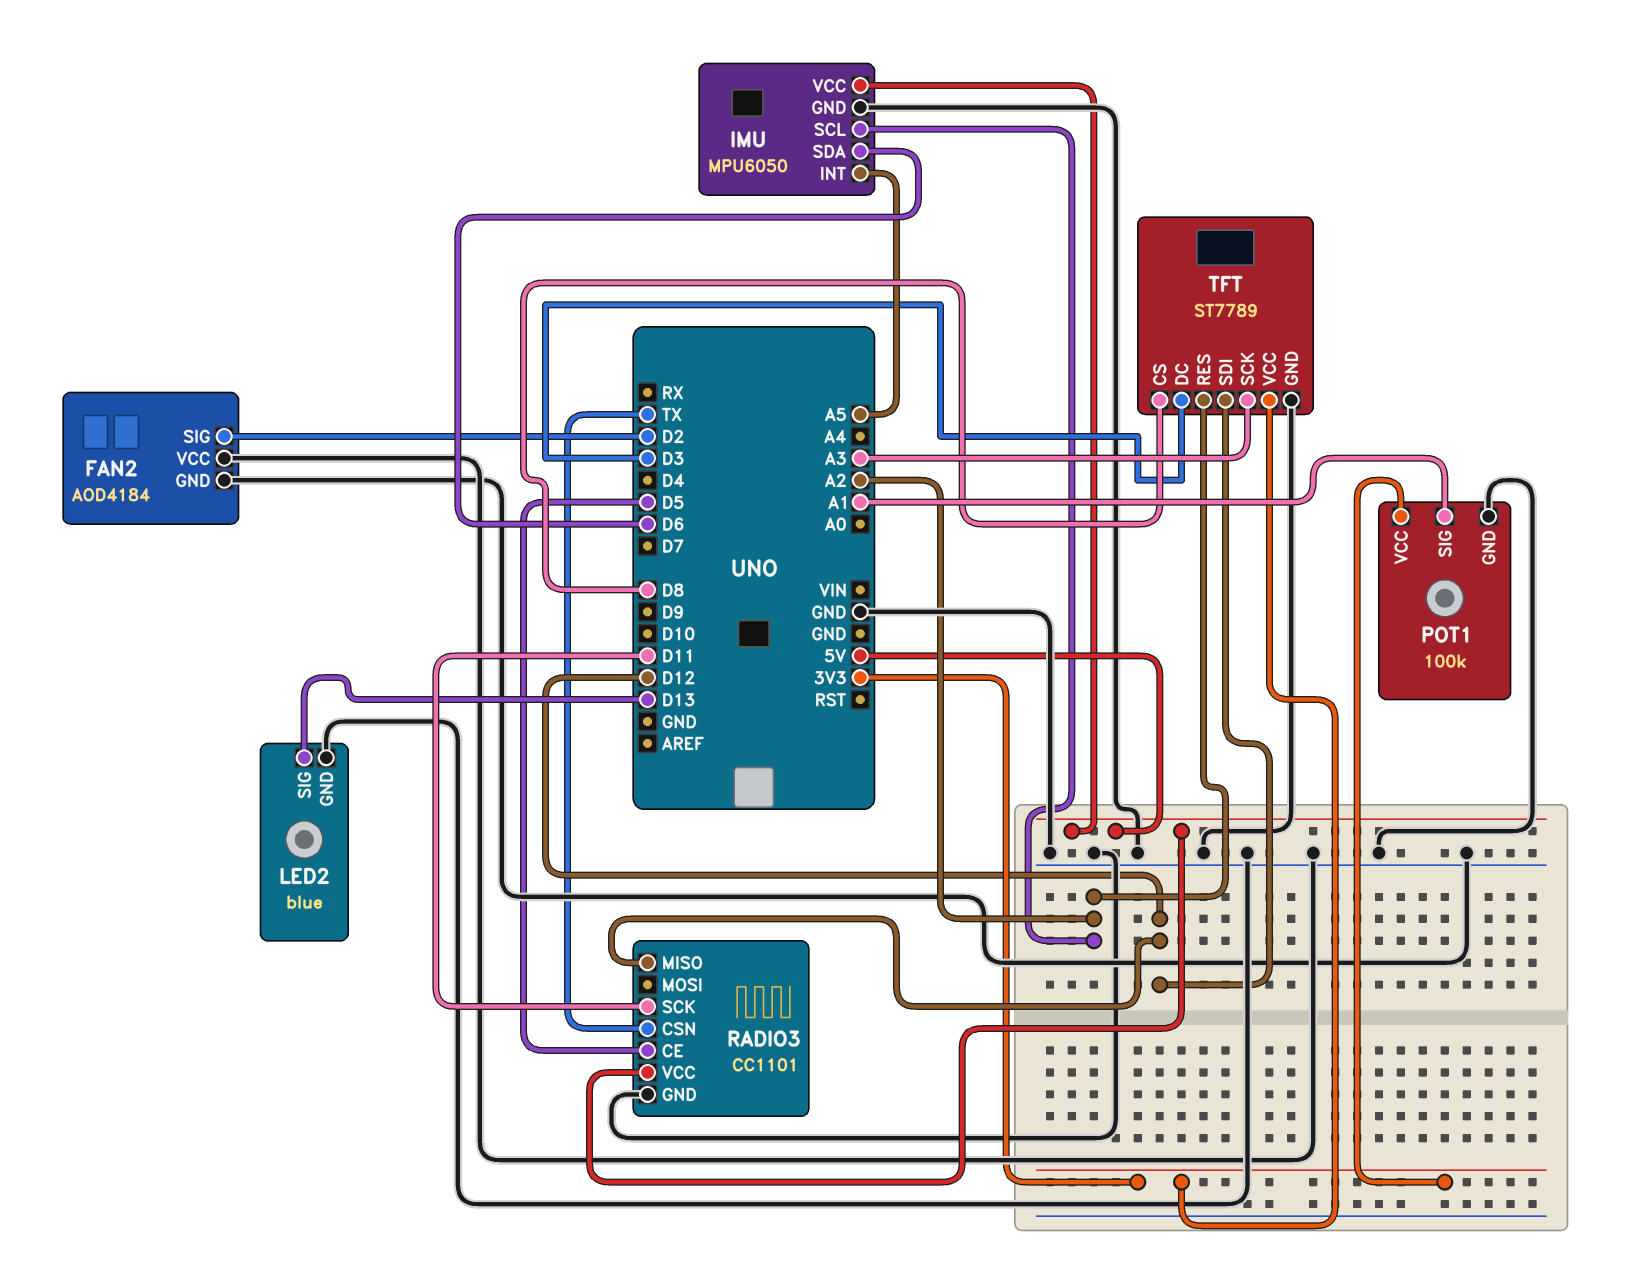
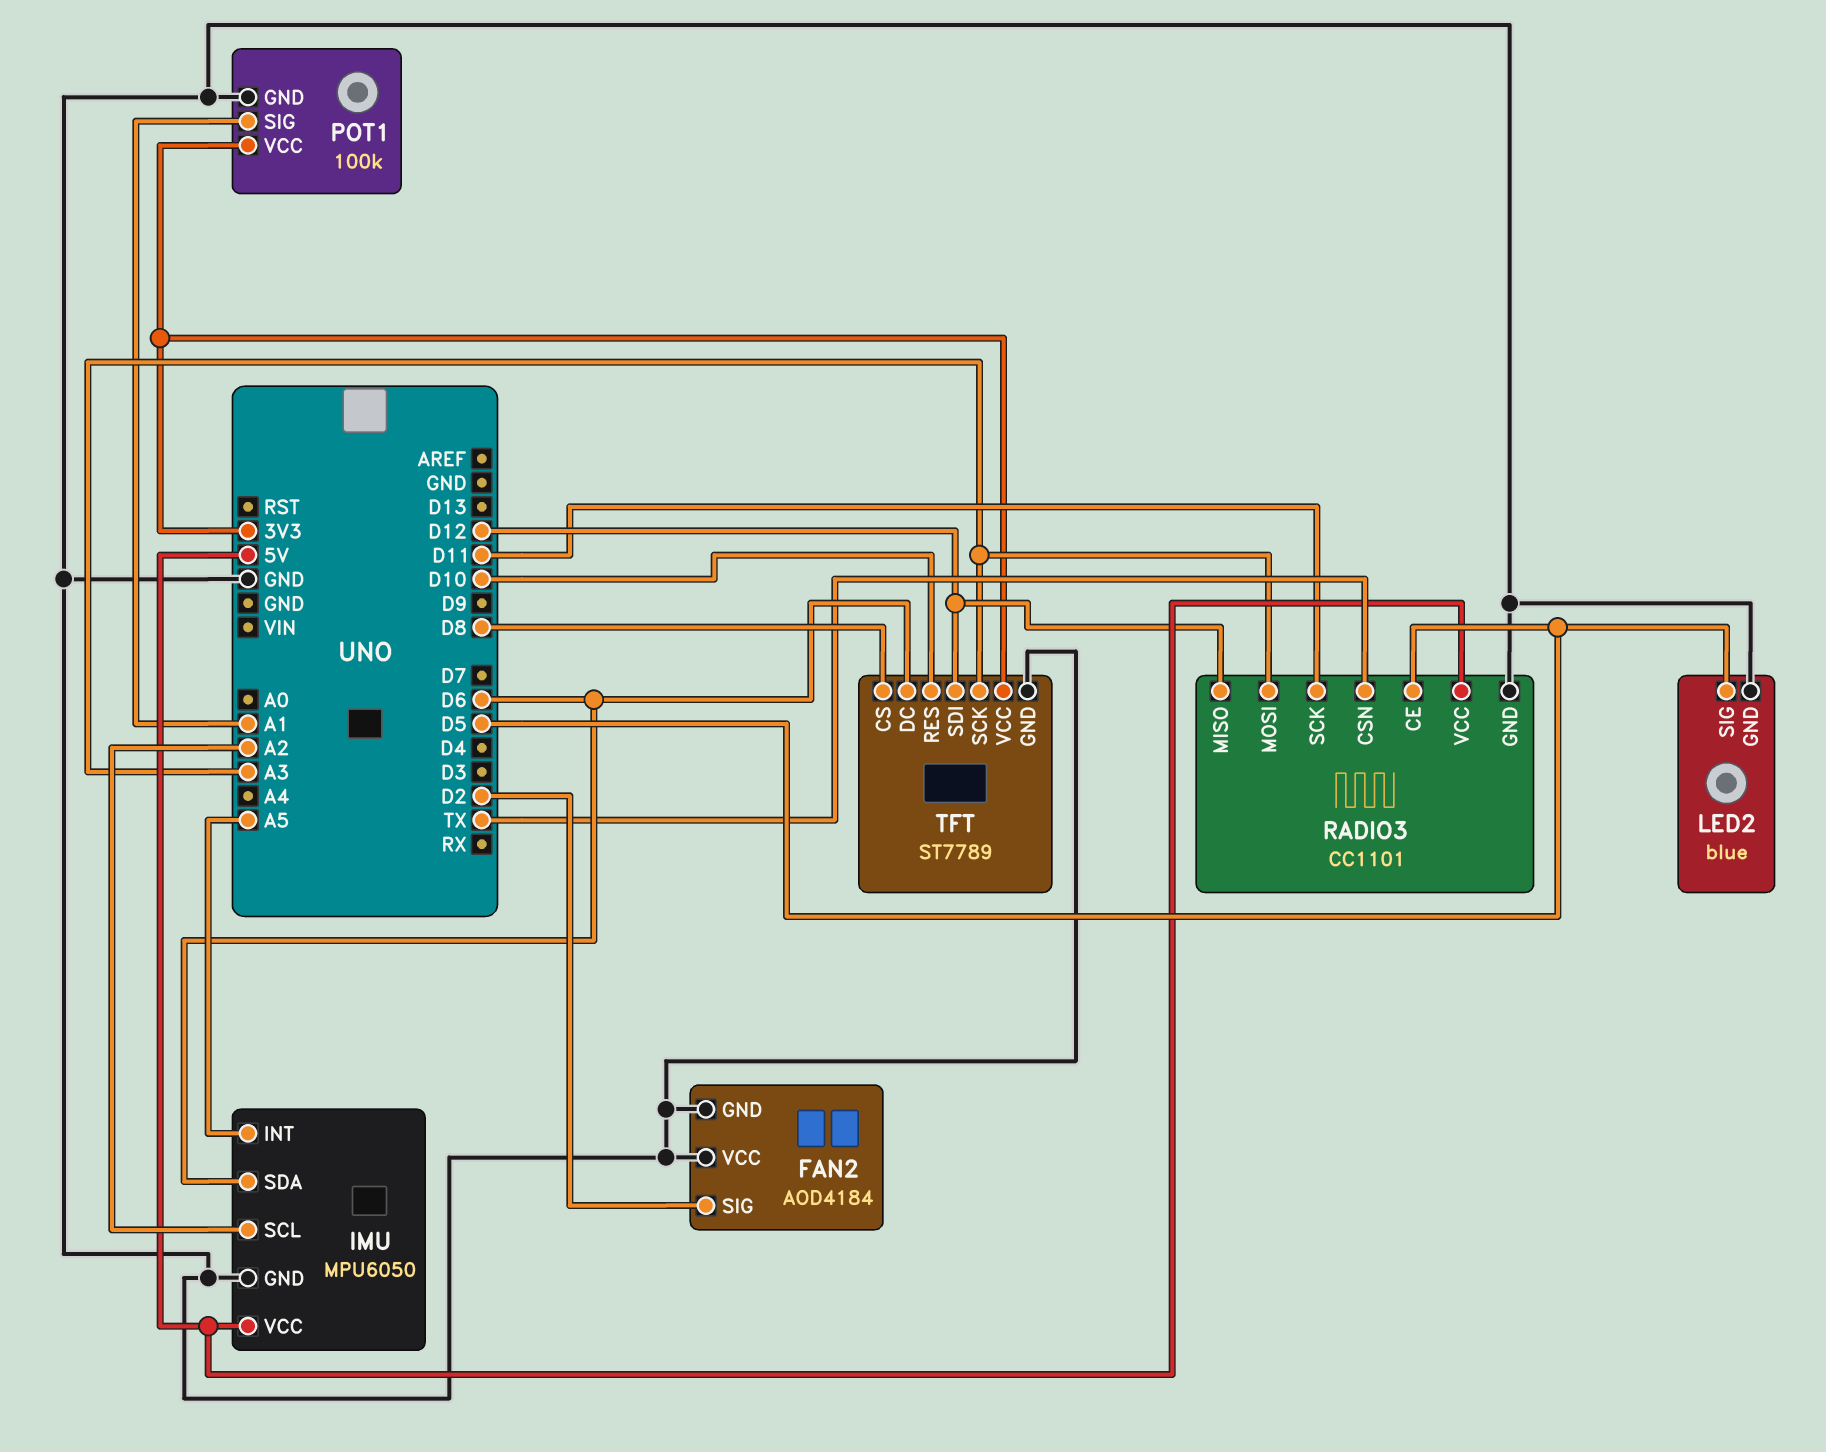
LED2 pin SIG: D13 -> D5
RADIO3 pin MOSI: none -> A3
TFT pin DC: D3 -> D6
TFT pin RES: A2 -> D10

